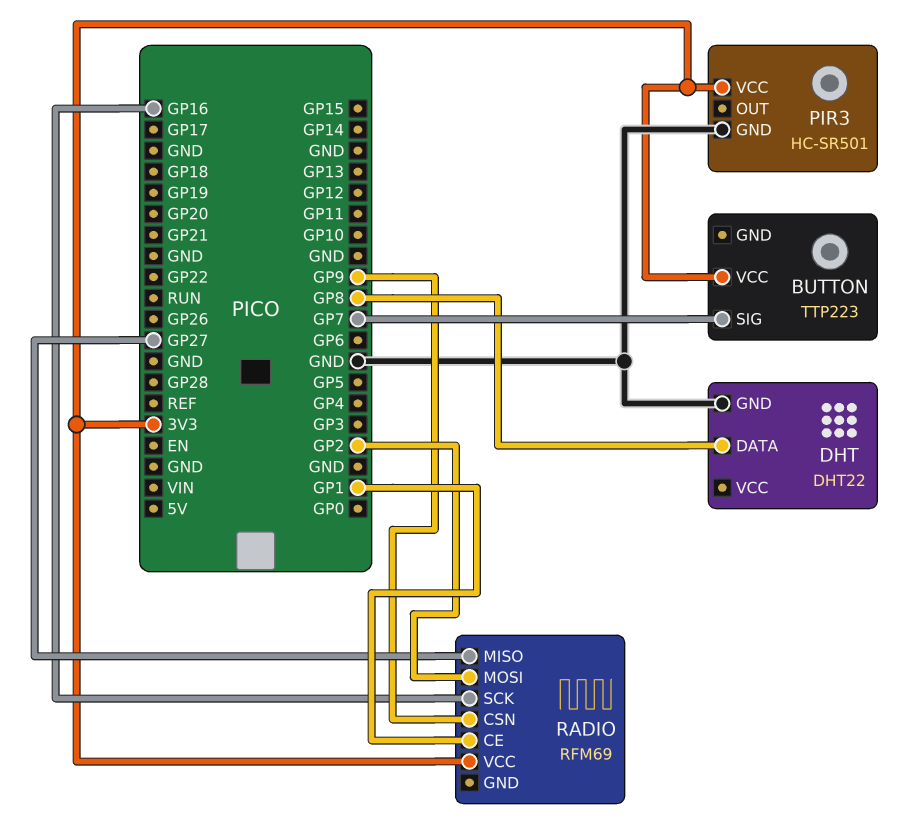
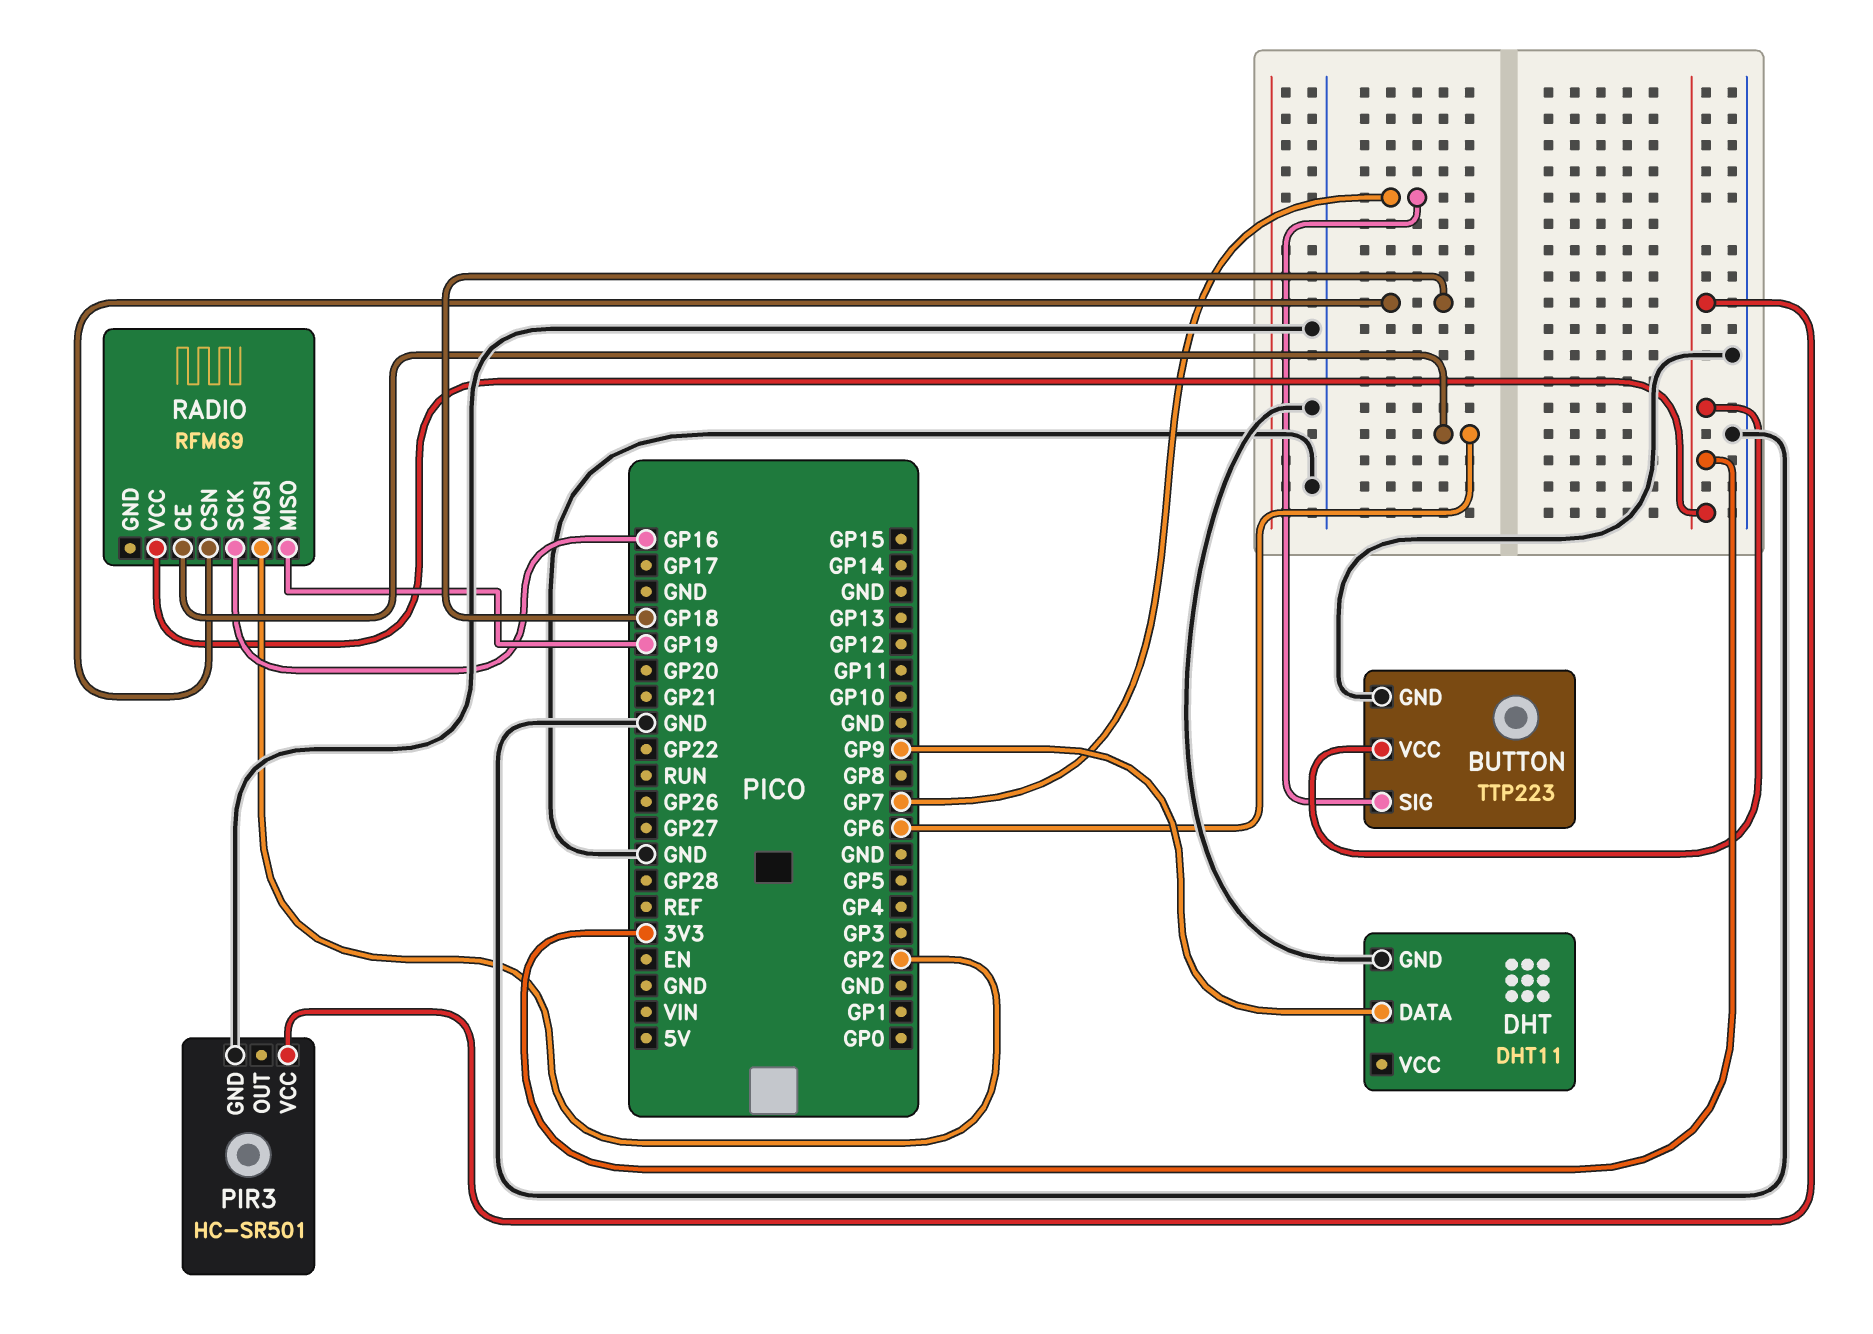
BUTTON pin GND: none -> GND
DHT: DHT22 -> DHT11
DHT pin DATA: GP8 -> GP9
RADIO pin CE: GP1 -> GP6
RADIO pin CSN: GP9 -> GP18
RADIO pin MISO: GP27 -> GP19

